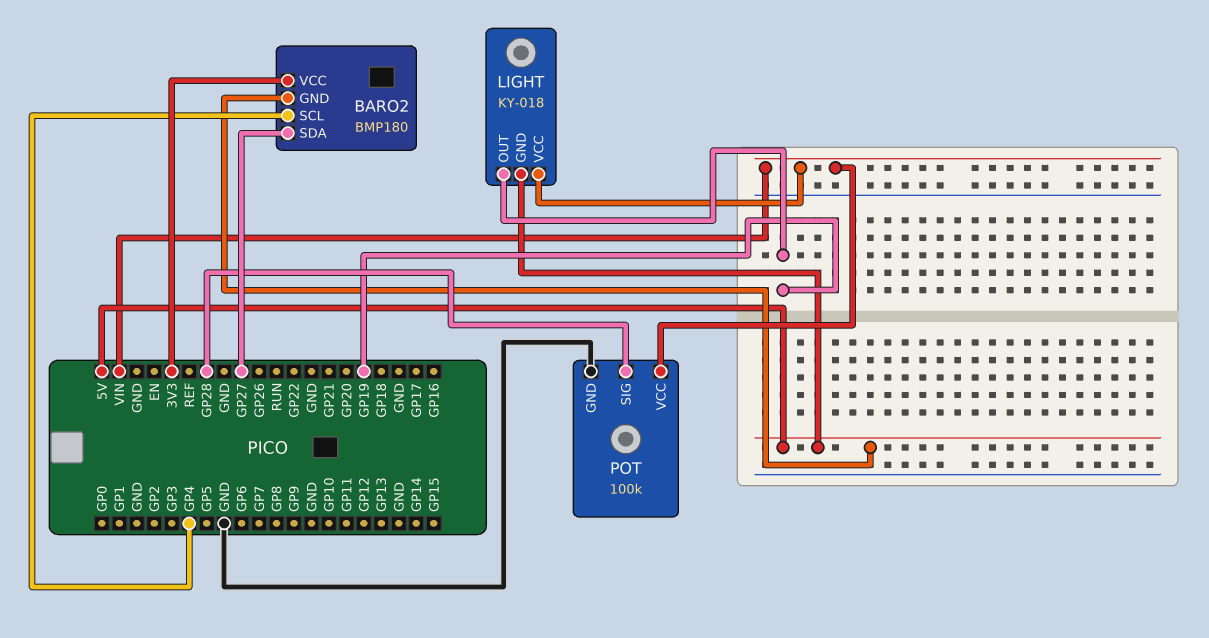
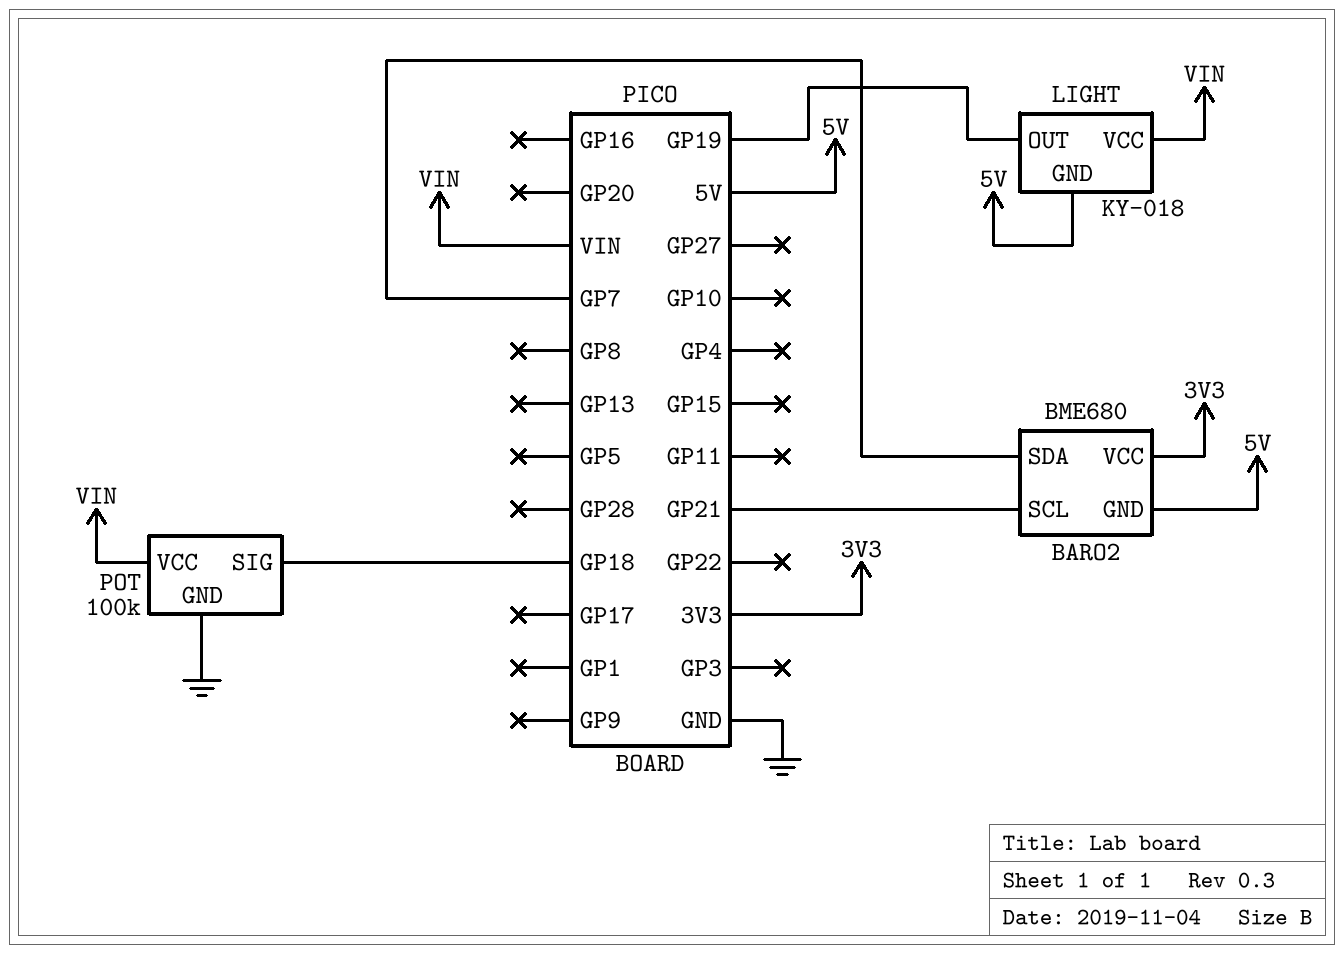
BARO2: BMP180 -> BME680
BARO2 pin SCL: GP4 -> GP21
BARO2 pin SDA: GP27 -> GP7
POT pin SIG: GP28 -> GP18

